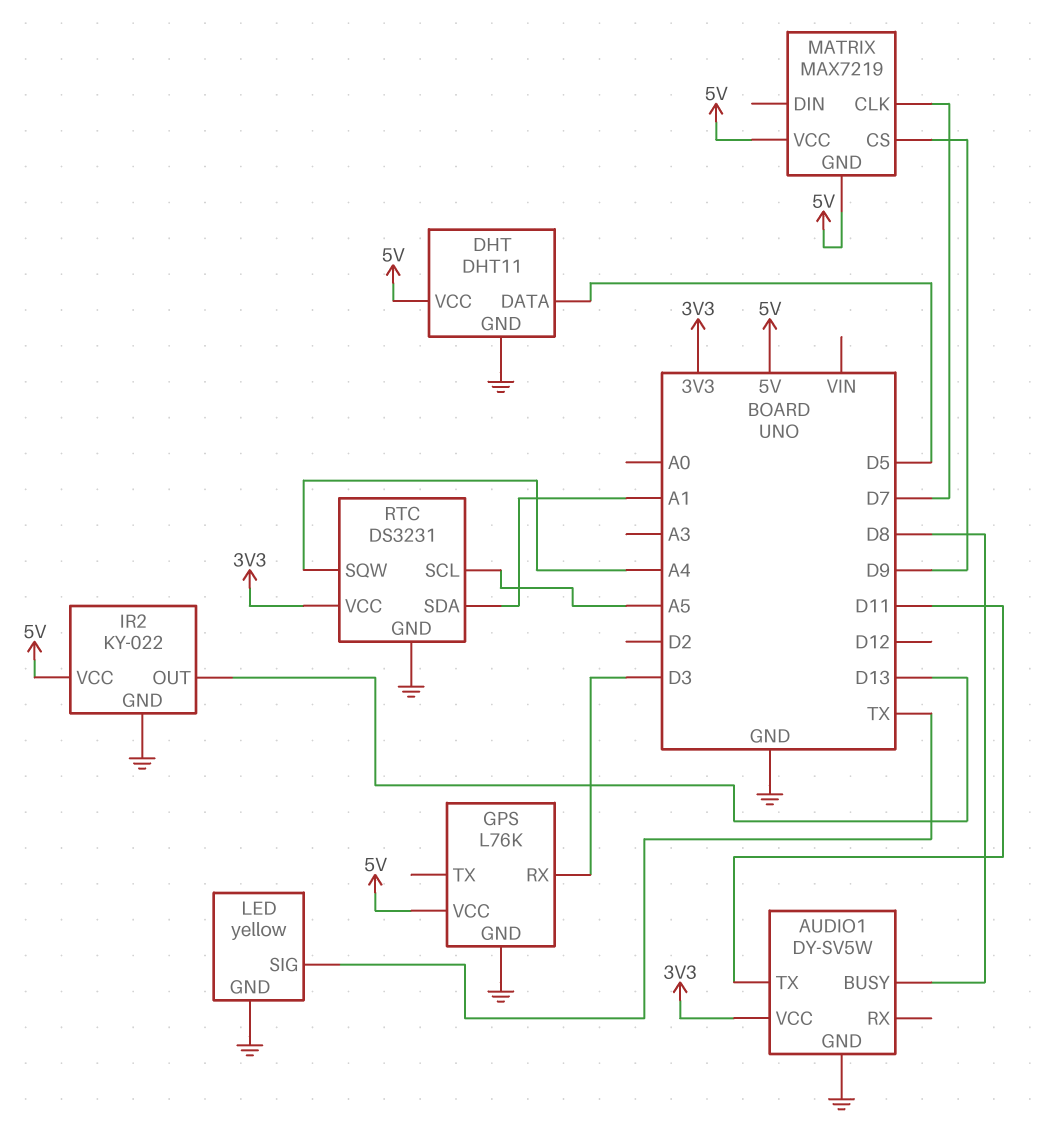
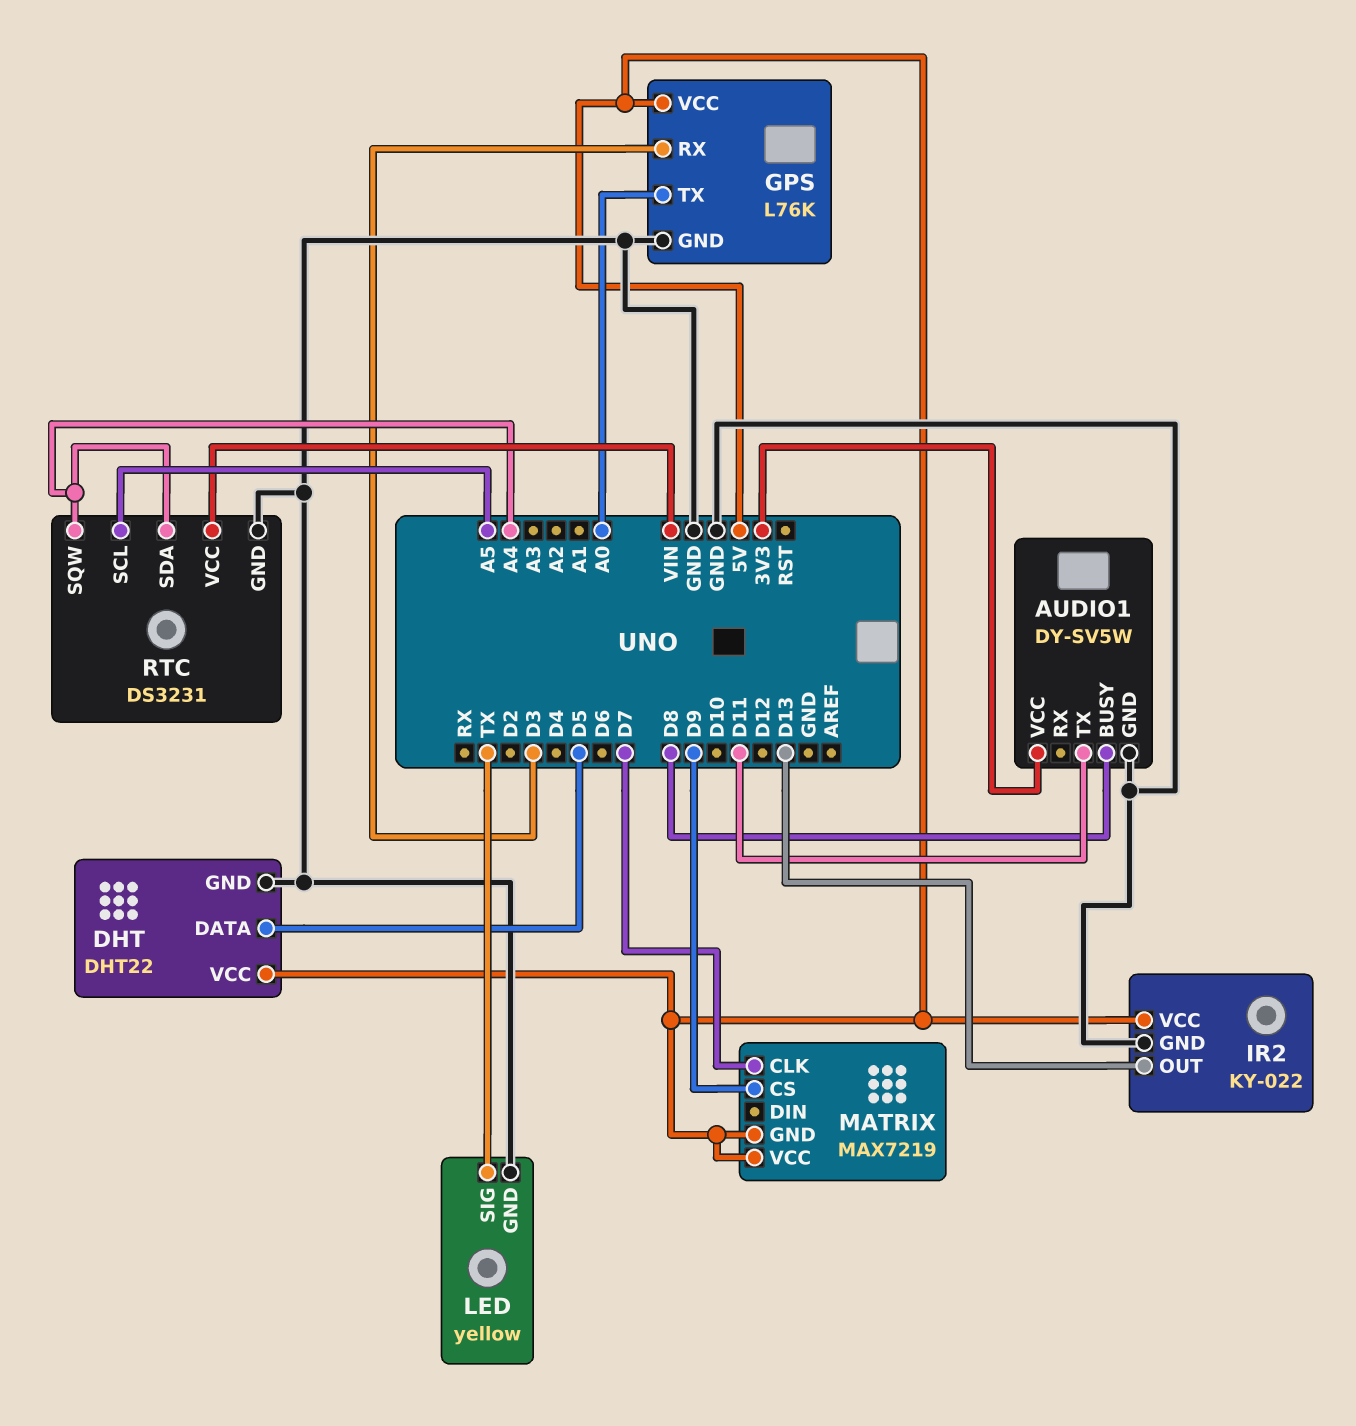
DHT: DHT11 -> DHT22
GPS pin TX: none -> A0
RTC pin SDA: A1 -> A4
RTC pin VCC: 3V3 -> VIN

